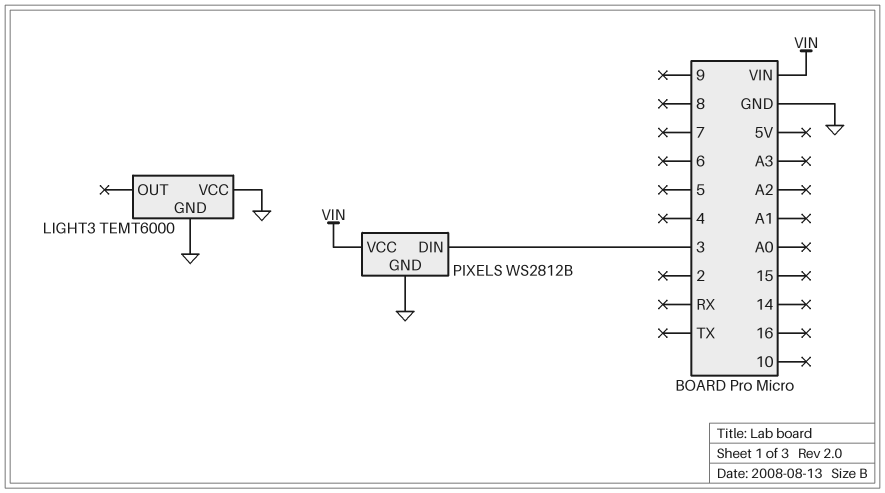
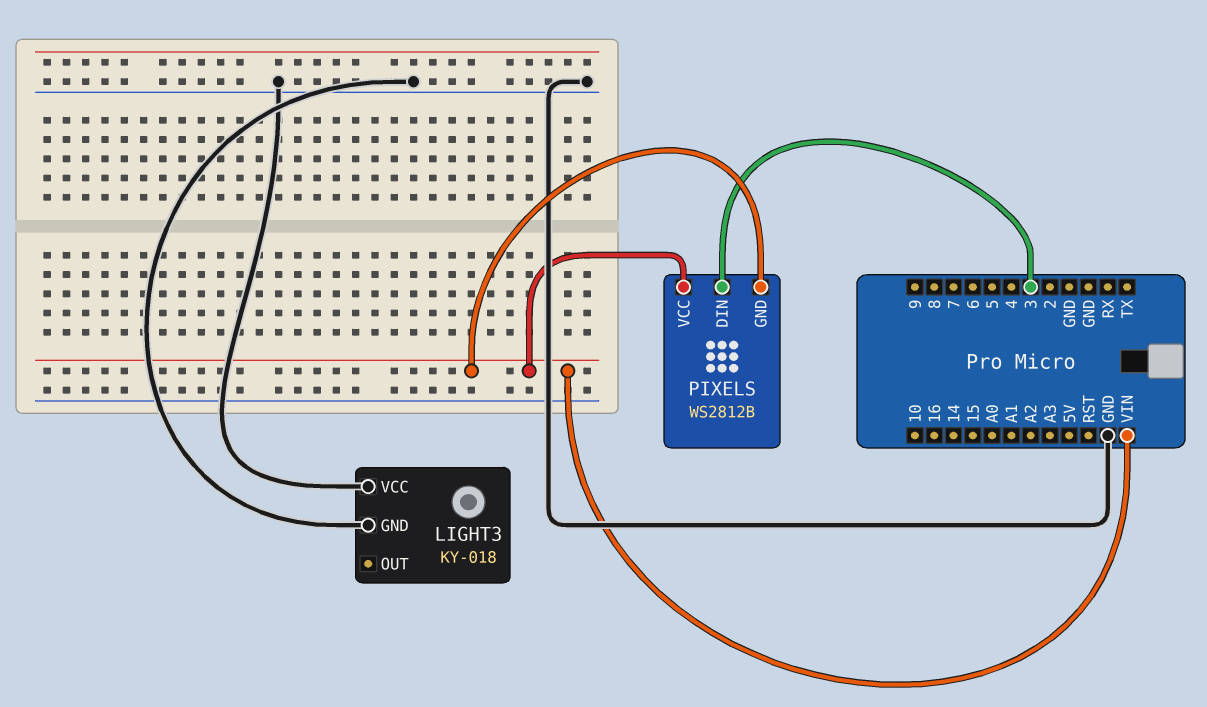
LIGHT3: TEMT6000 -> KY-018
PIXELS pin GND: GND -> VIN

